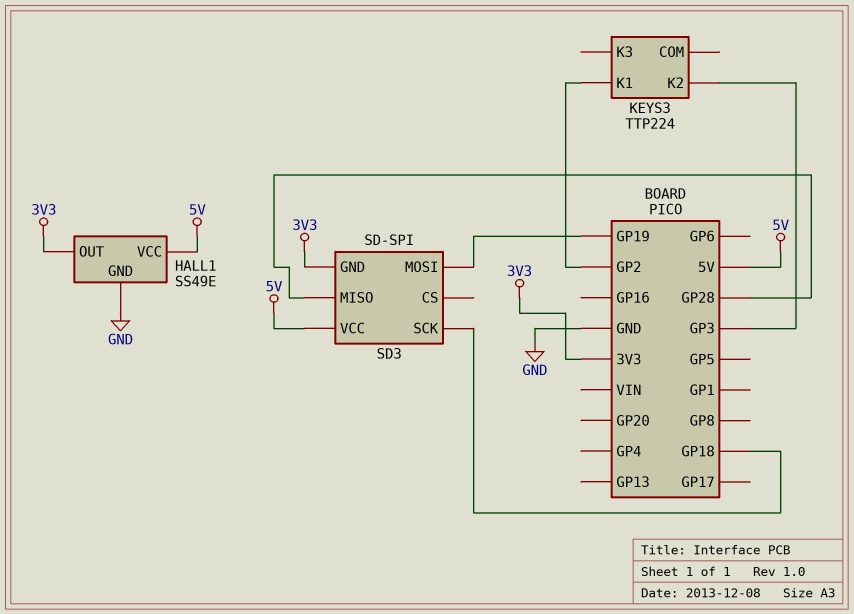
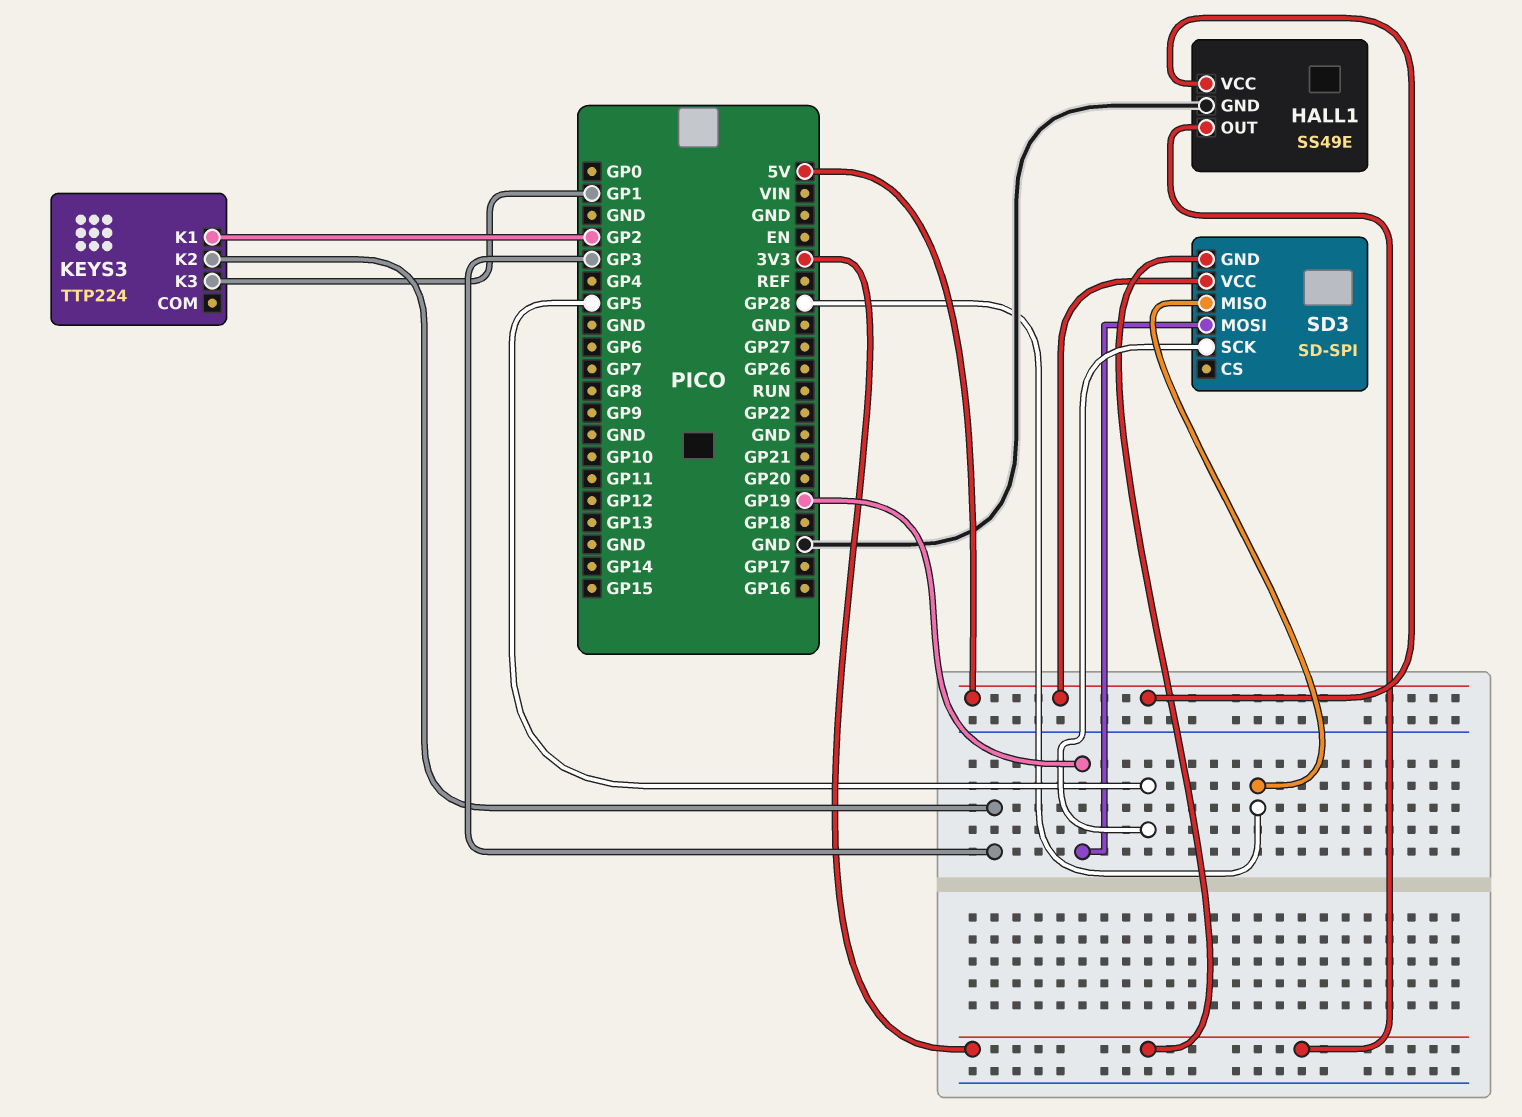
KEYS3 pin K3: none -> GP1
SD3 pin SCK: GP18 -> GP5

